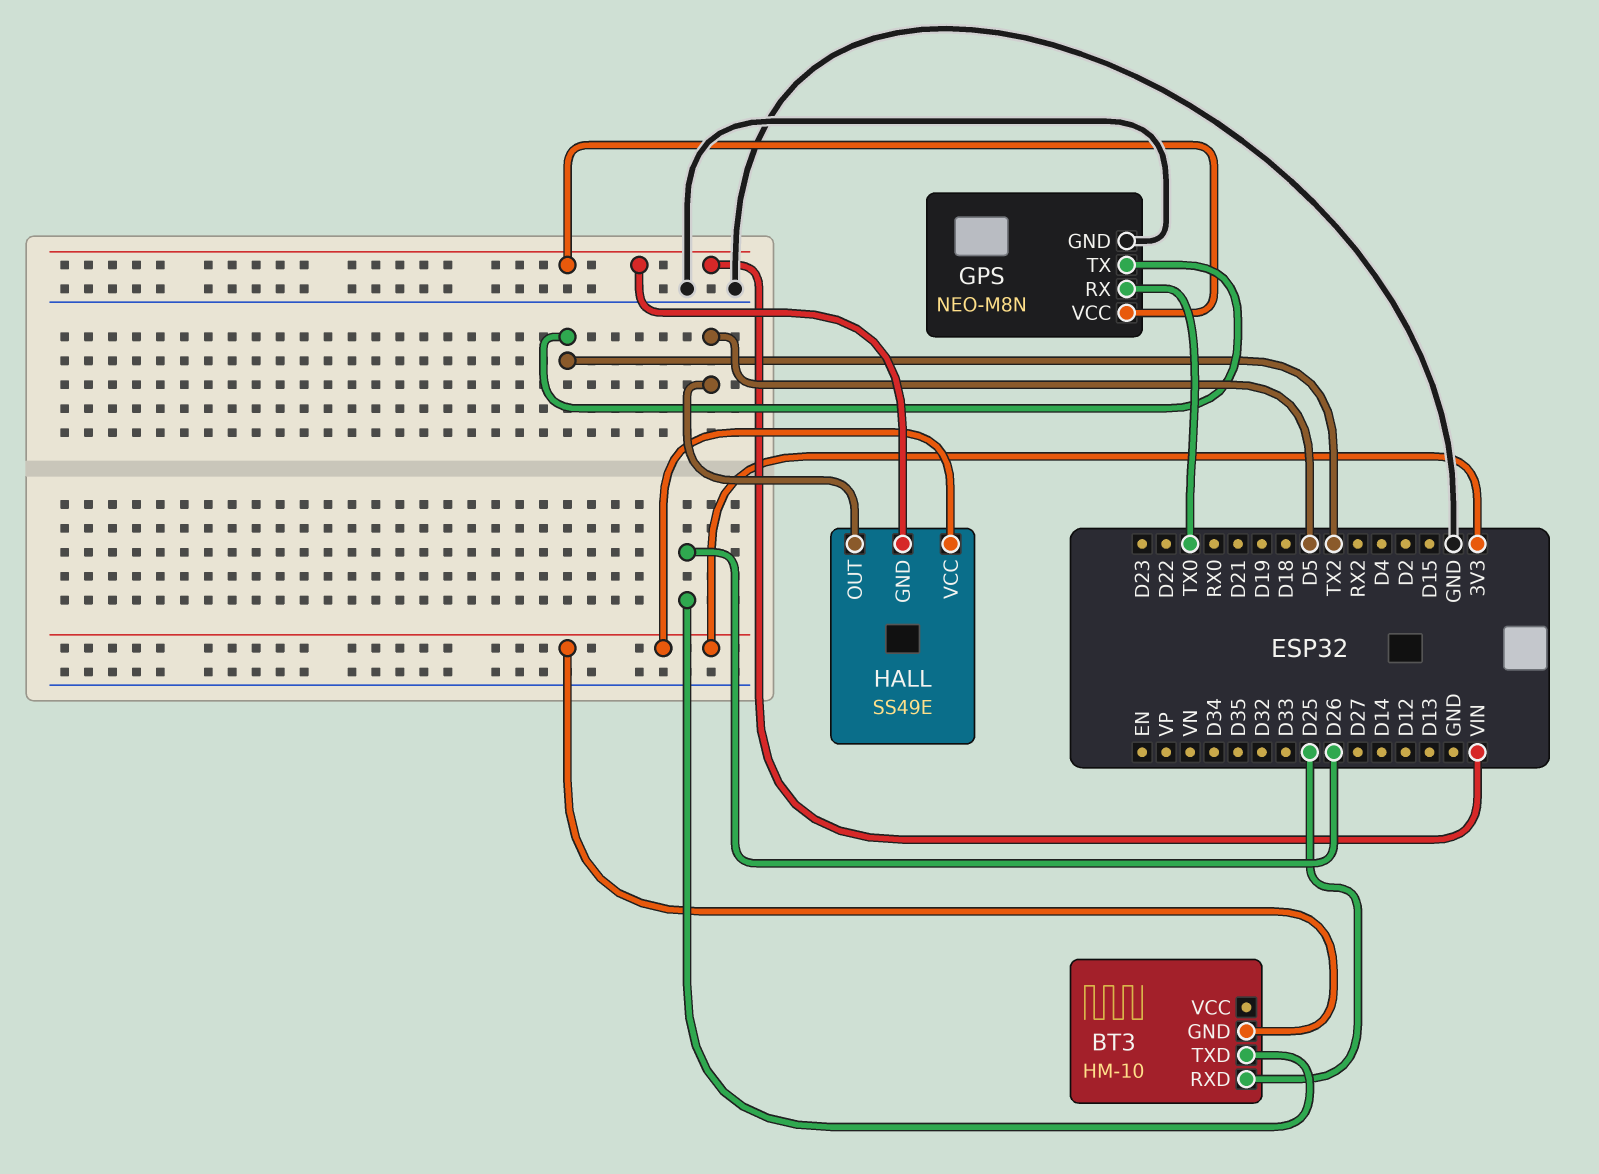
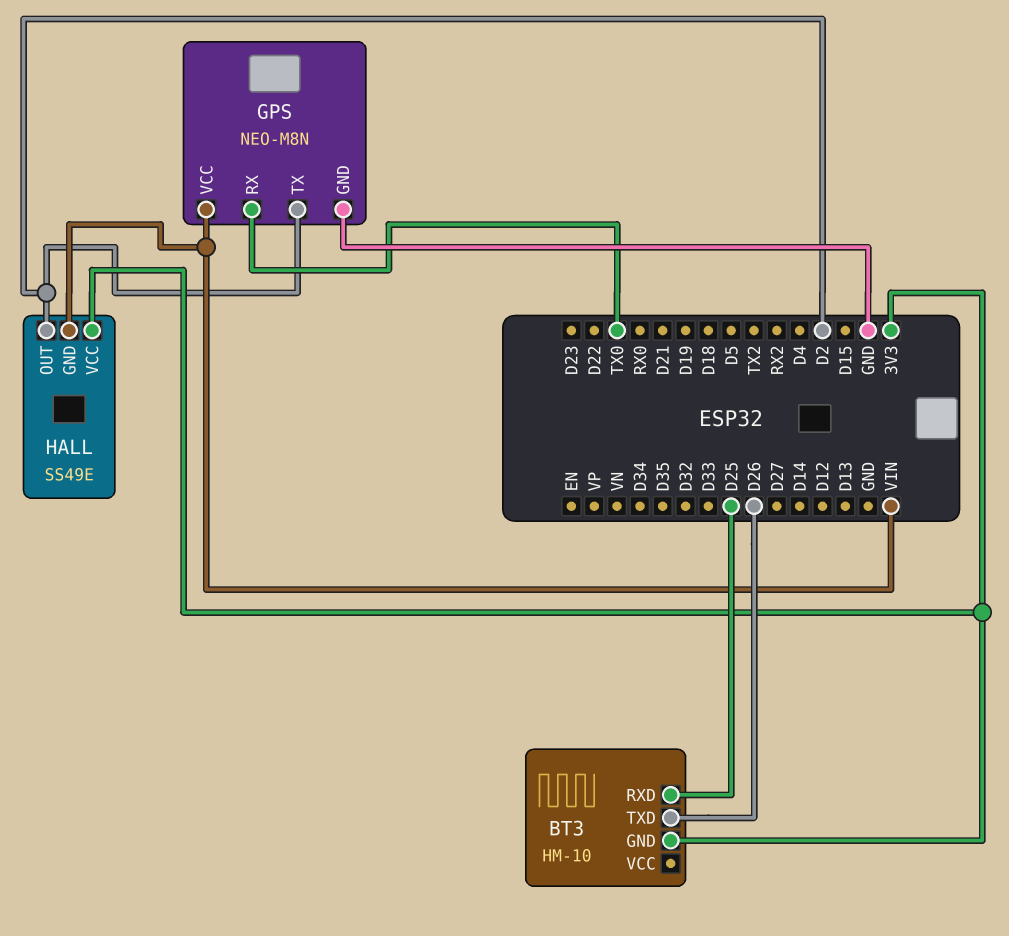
GPS pin TX: TX2 -> D2
HALL pin OUT: D5 -> D2

